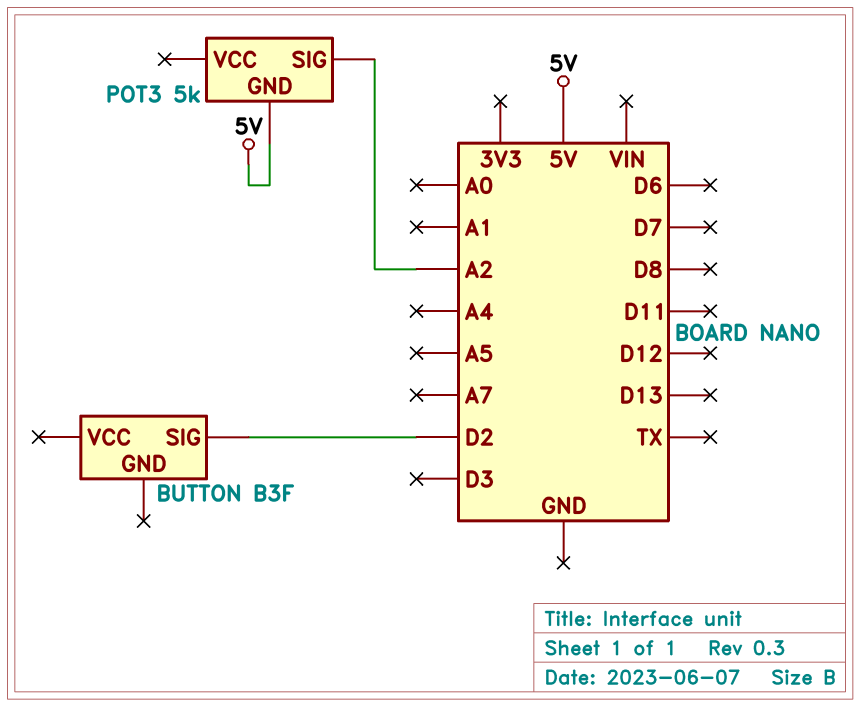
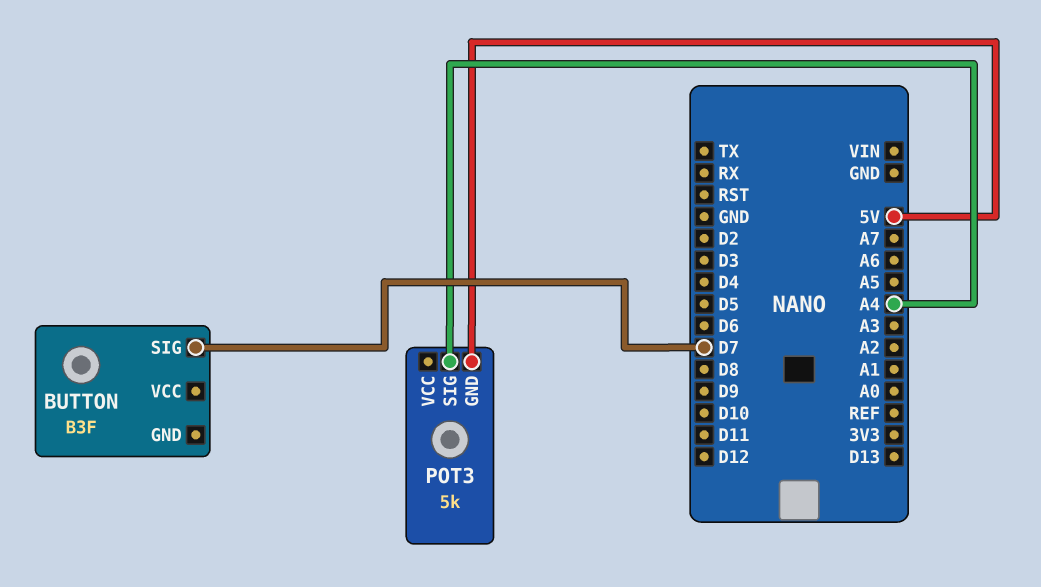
BUTTON pin SIG: D2 -> D7
POT3 pin SIG: A2 -> A4

